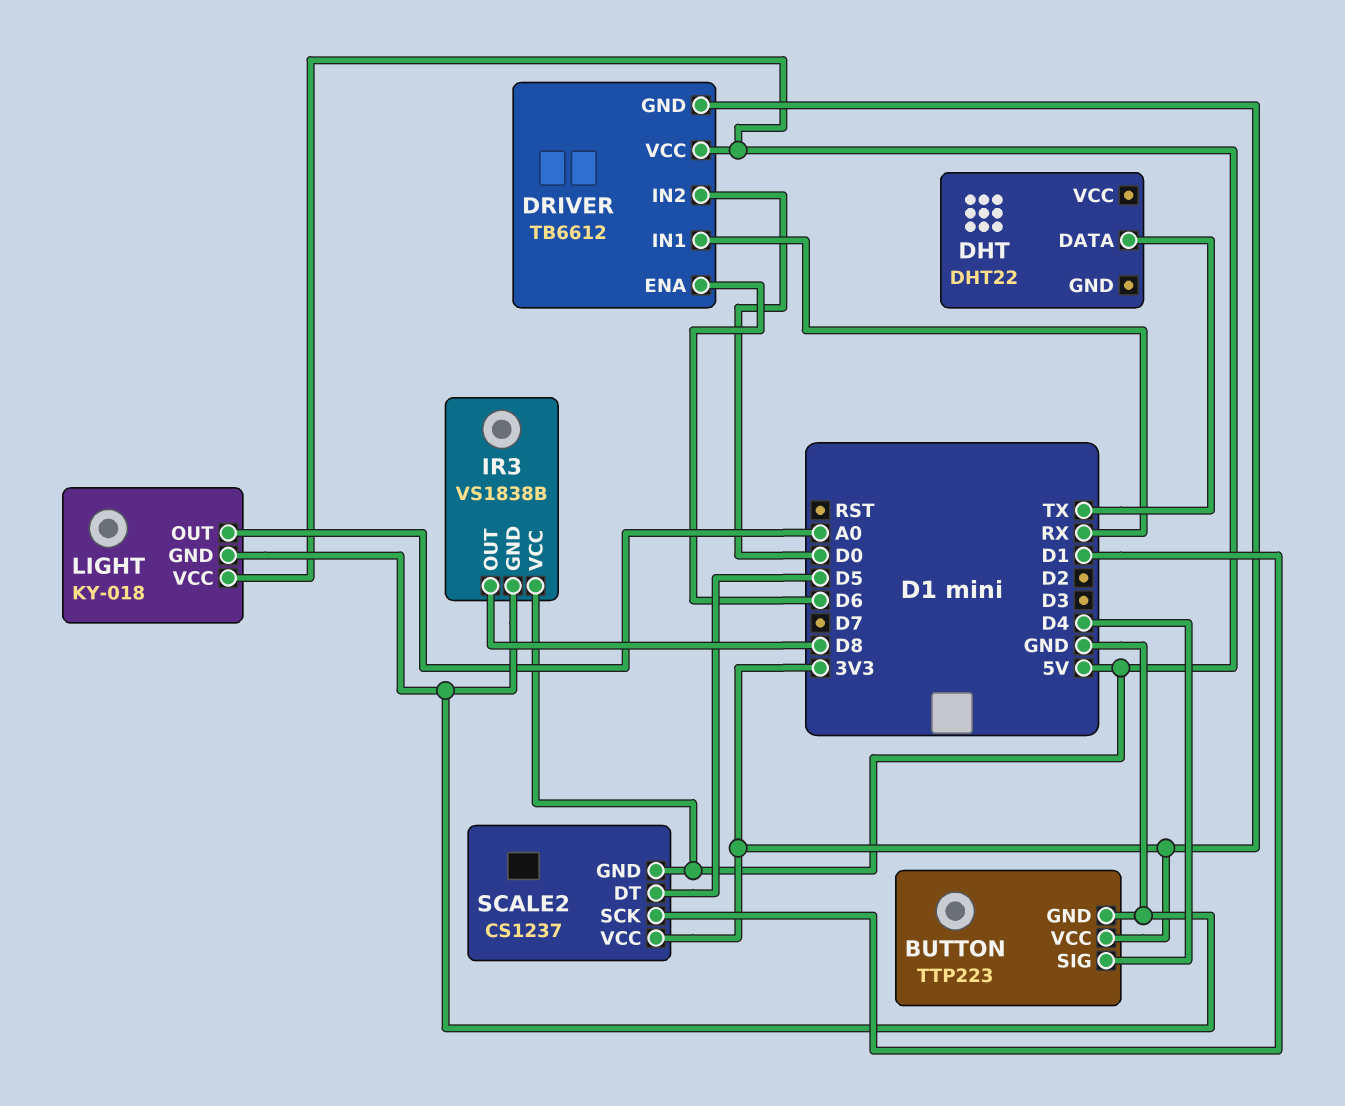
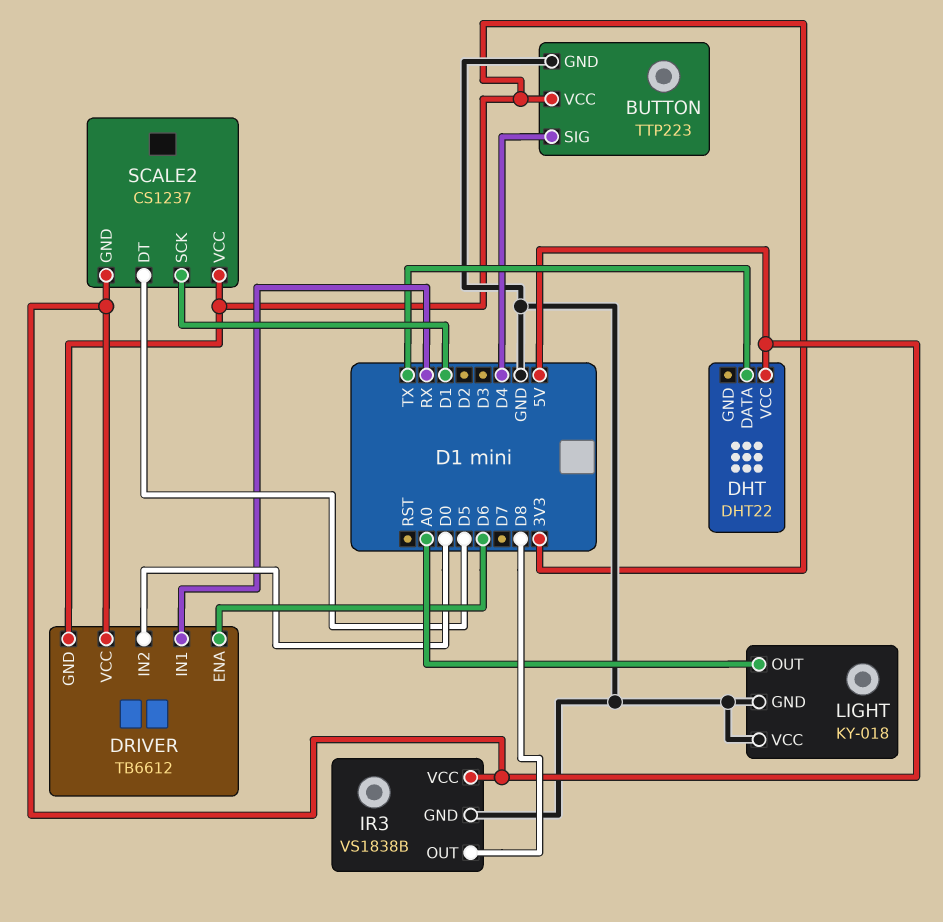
DHT pin VCC: none -> 5V
LIGHT pin VCC: 5V -> GND

